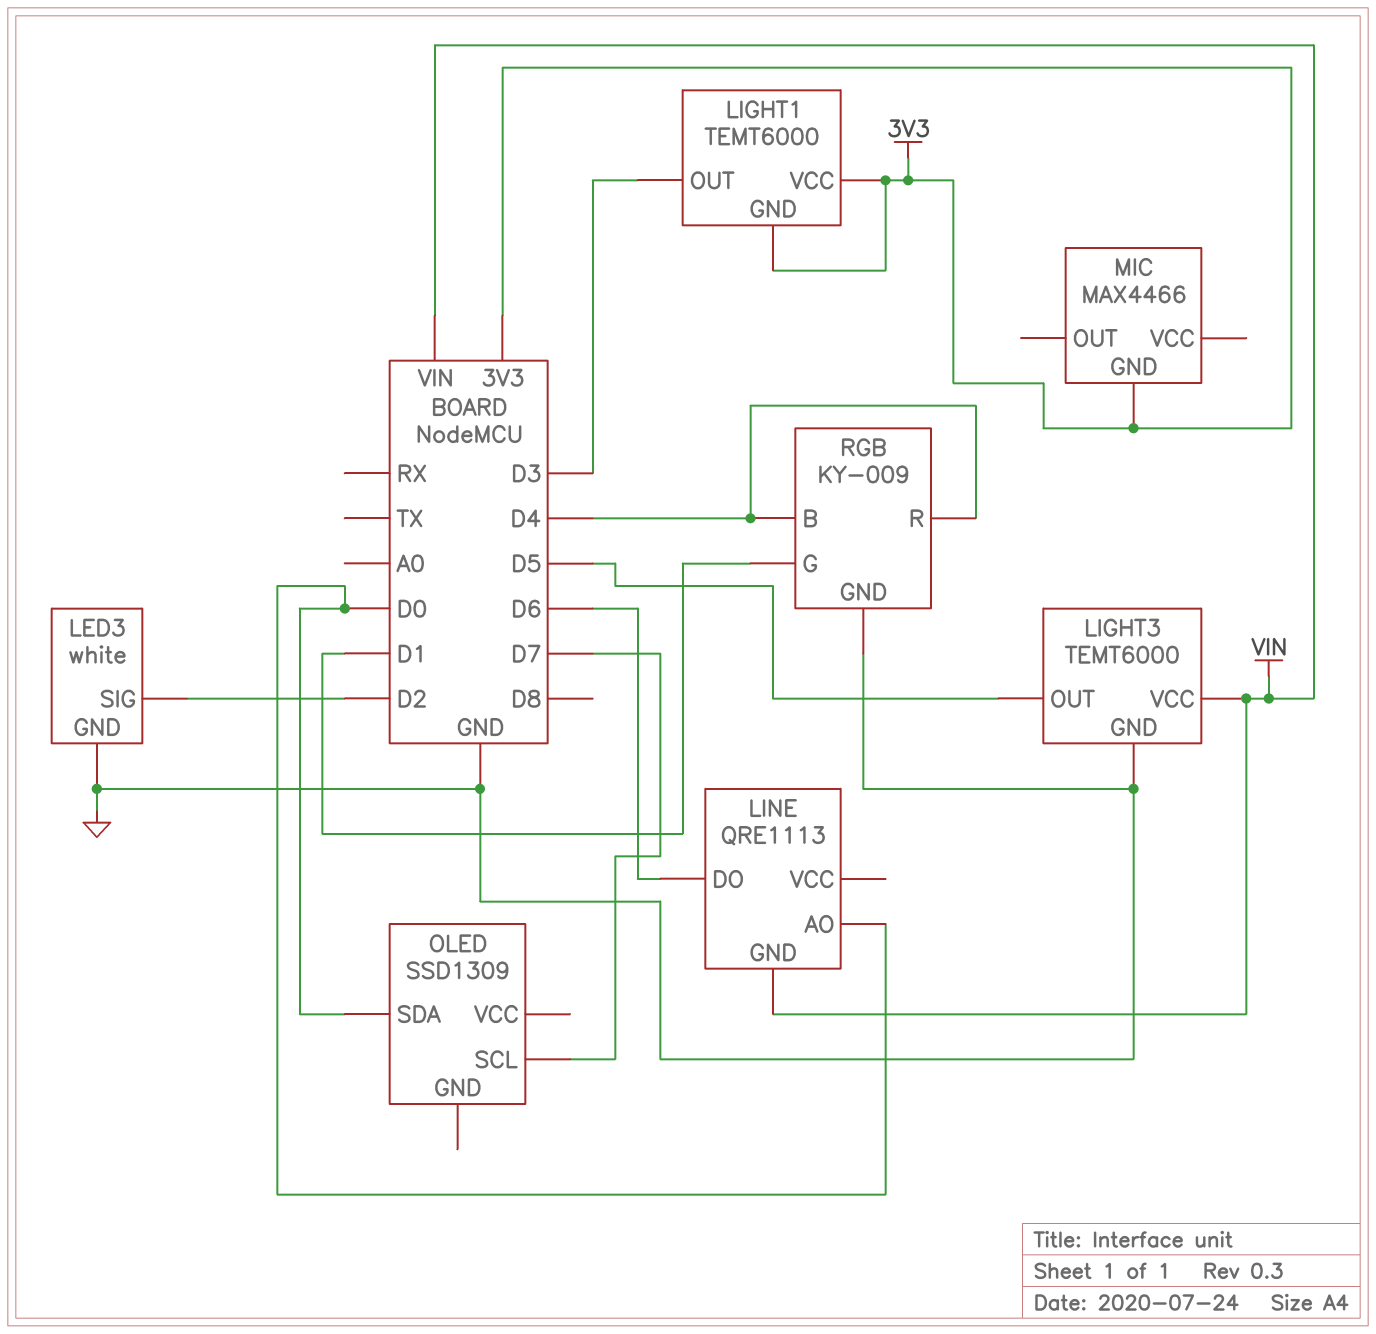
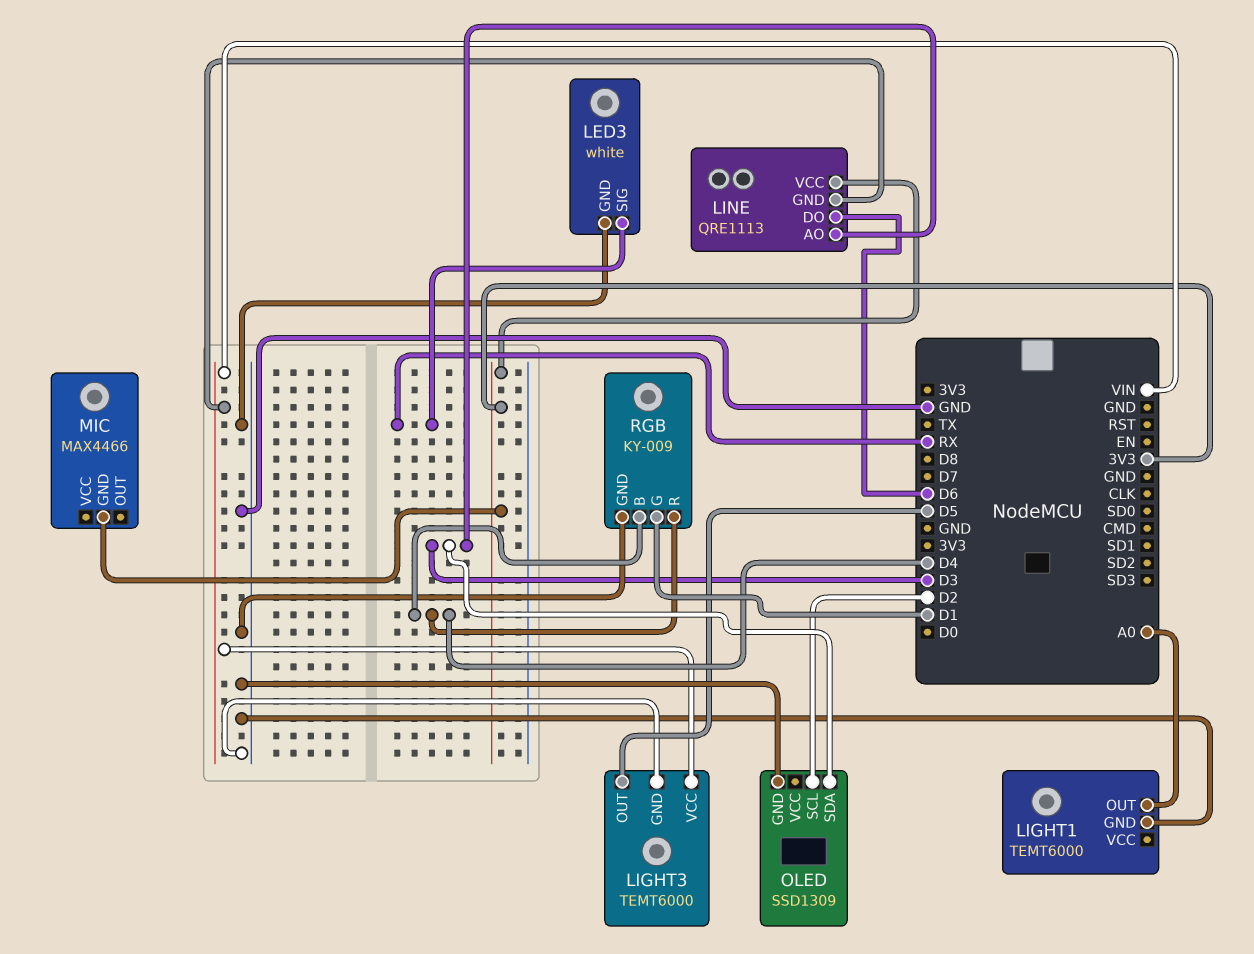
LED3 pin SIG: D2 -> RX
LIGHT1 pin GND: 3V3 -> GND
LIGHT1 pin OUT: D3 -> A0
LIGHT1 pin VCC: 3V3 -> none
LINE pin AO: D0 -> D3
LINE pin VCC: none -> 3V3
OLED pin GND: none -> GND
OLED pin SCL: D7 -> D2
OLED pin SDA: D0 -> D3

